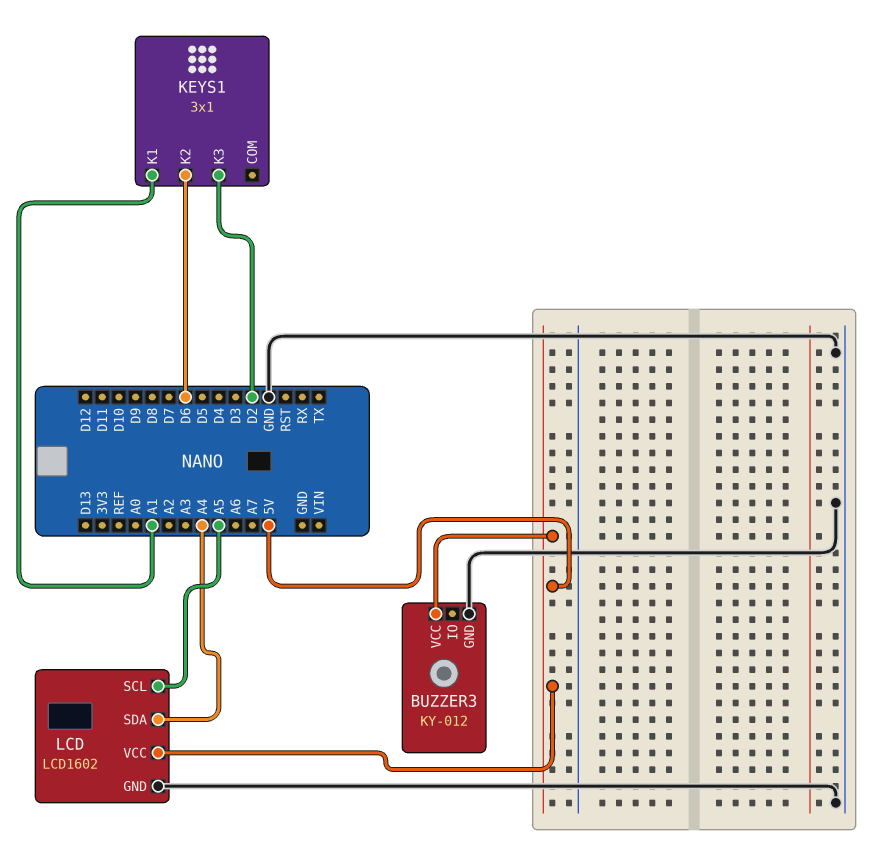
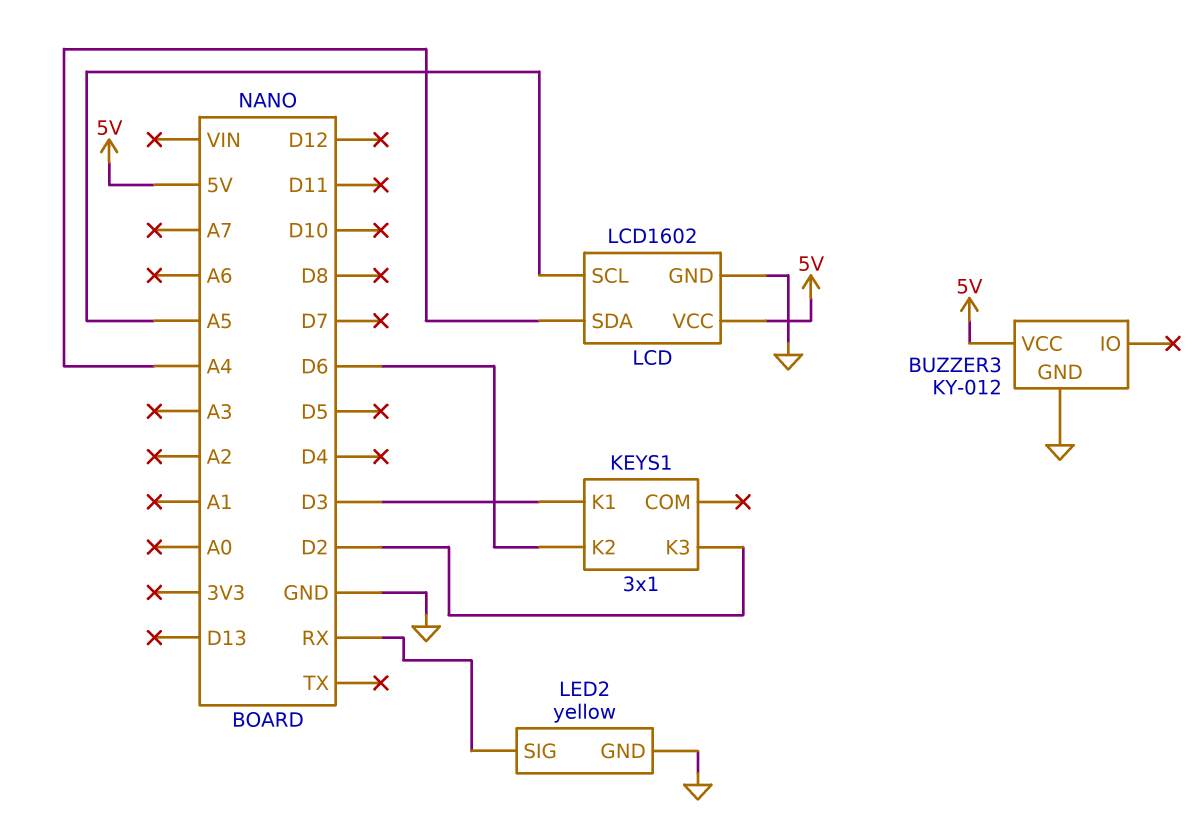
KEYS1 pin K1: A1 -> D3
LED2: none -> yellow
LED2 pin GND: none -> GND
LED2 pin SIG: none -> RX

